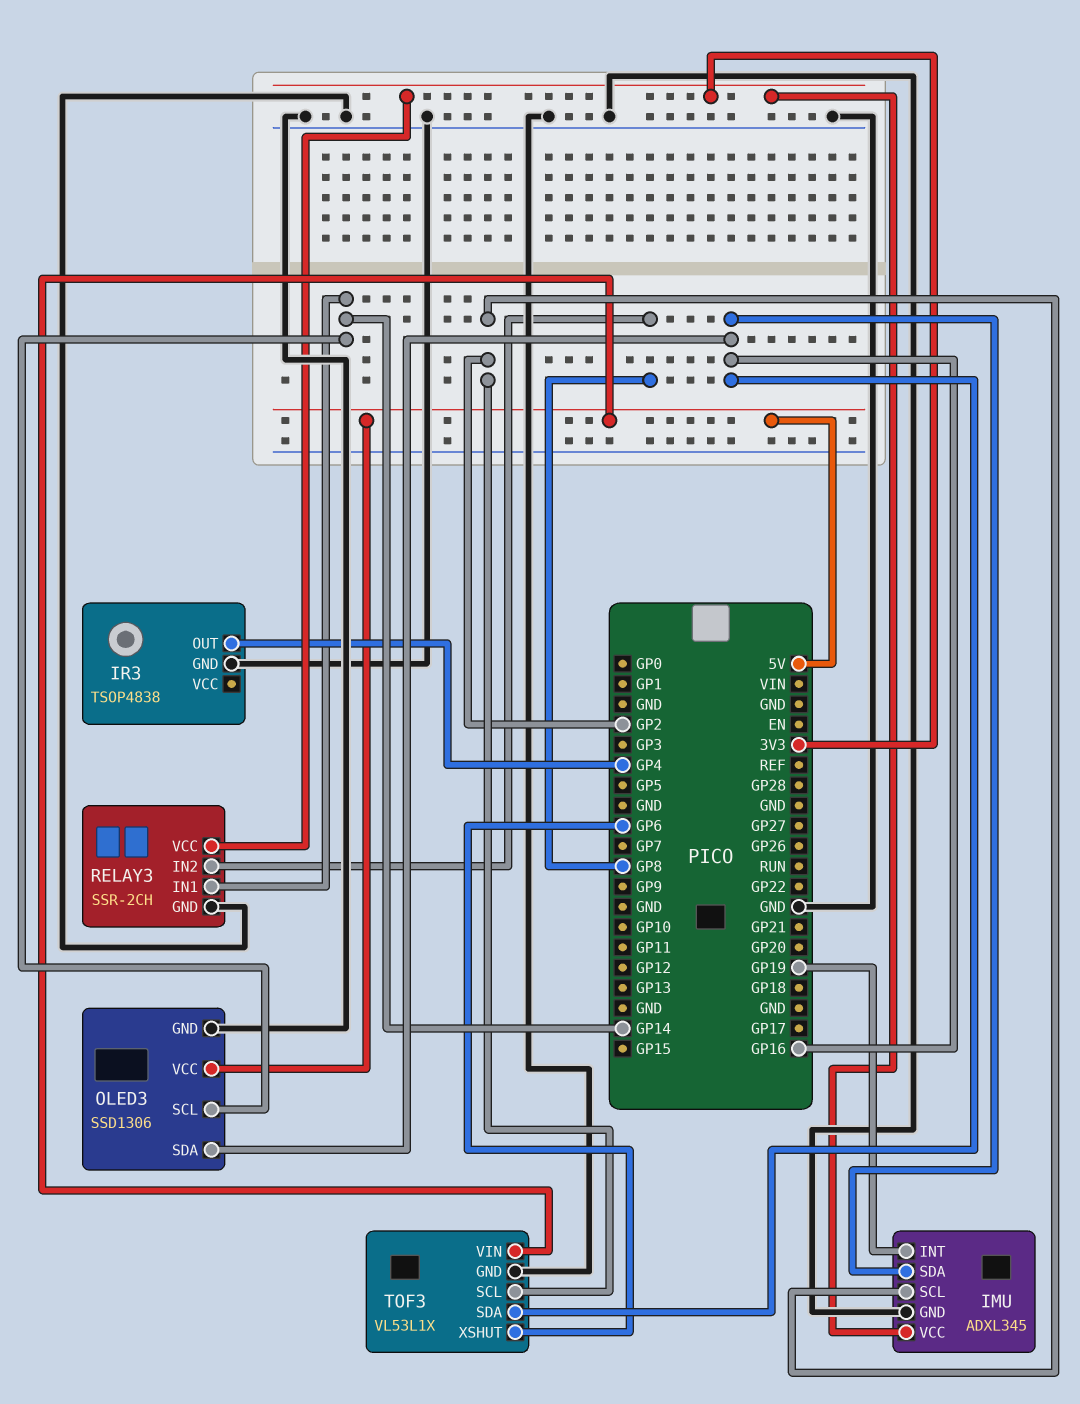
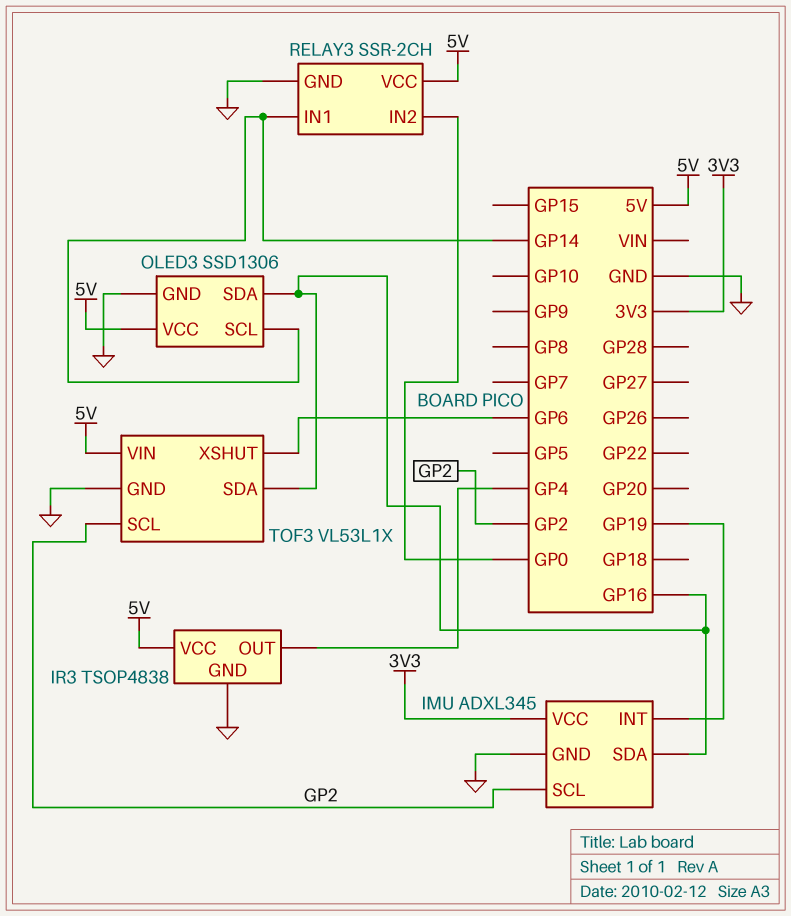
IR3 pin VCC: none -> 5V
RELAY3 pin IN2: GP8 -> GP0
RELAY3 pin VCC: 3V3 -> 5V

